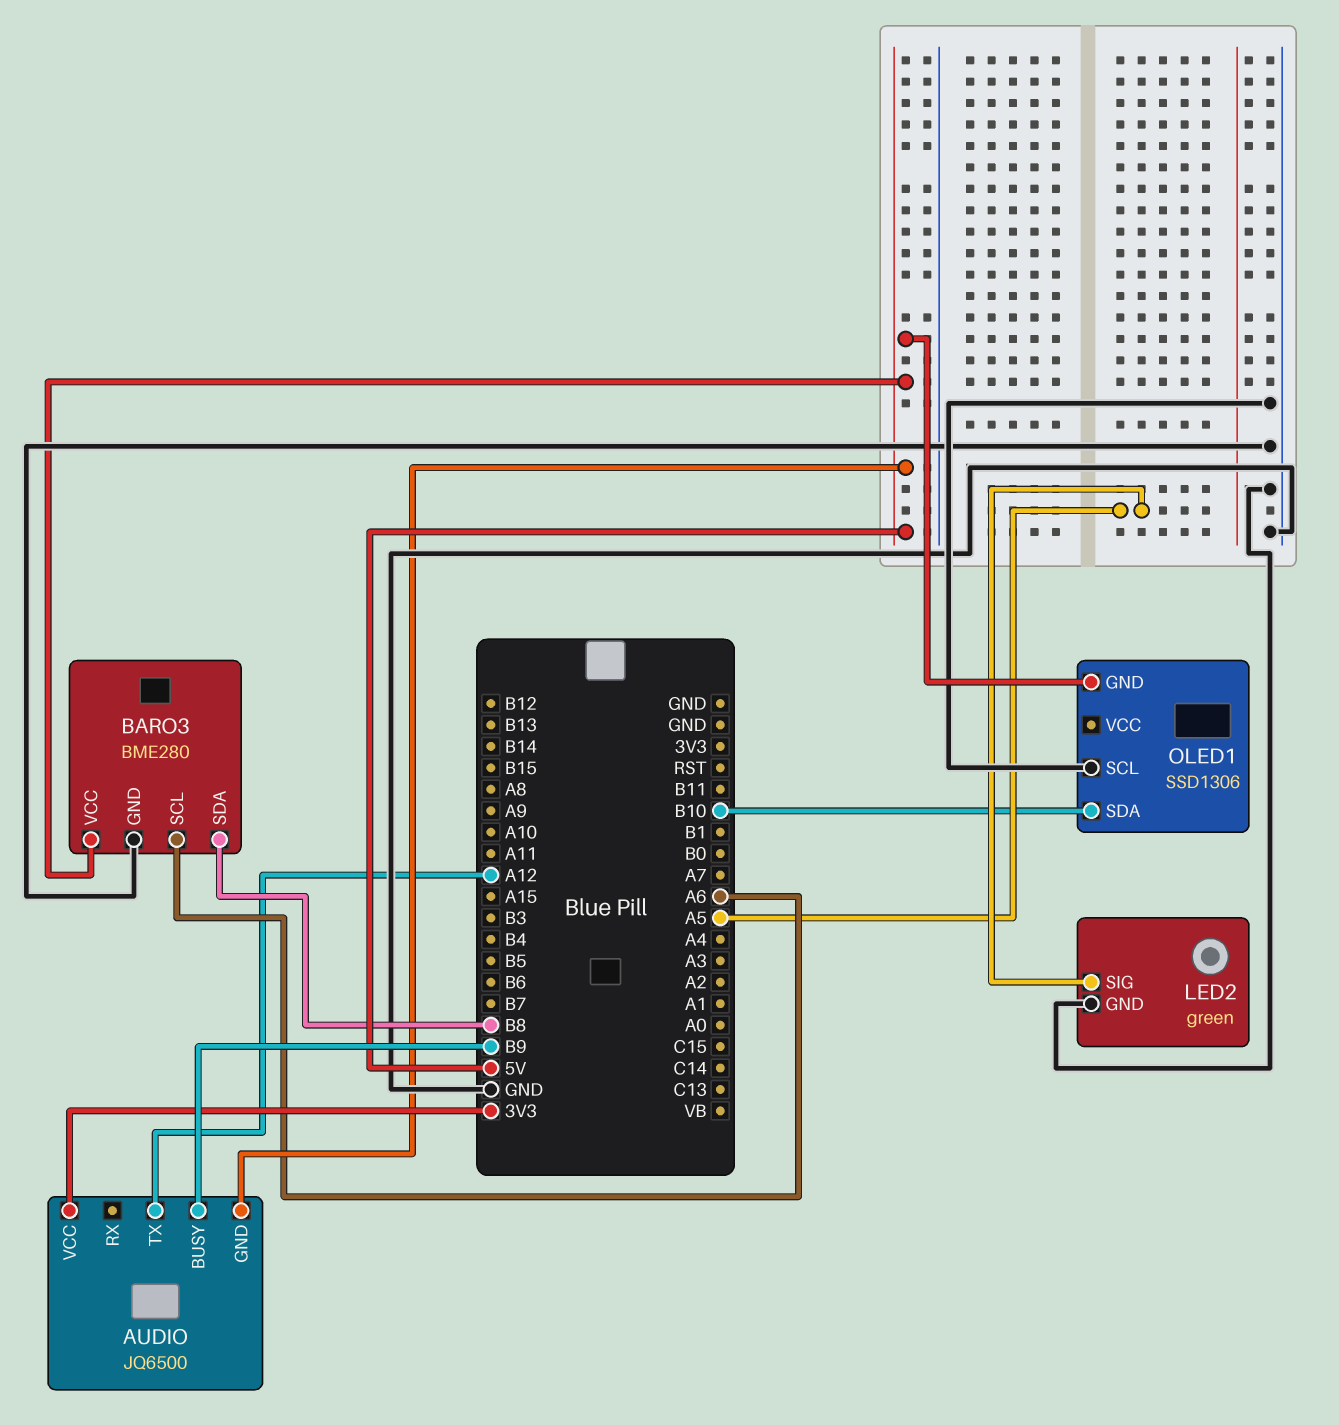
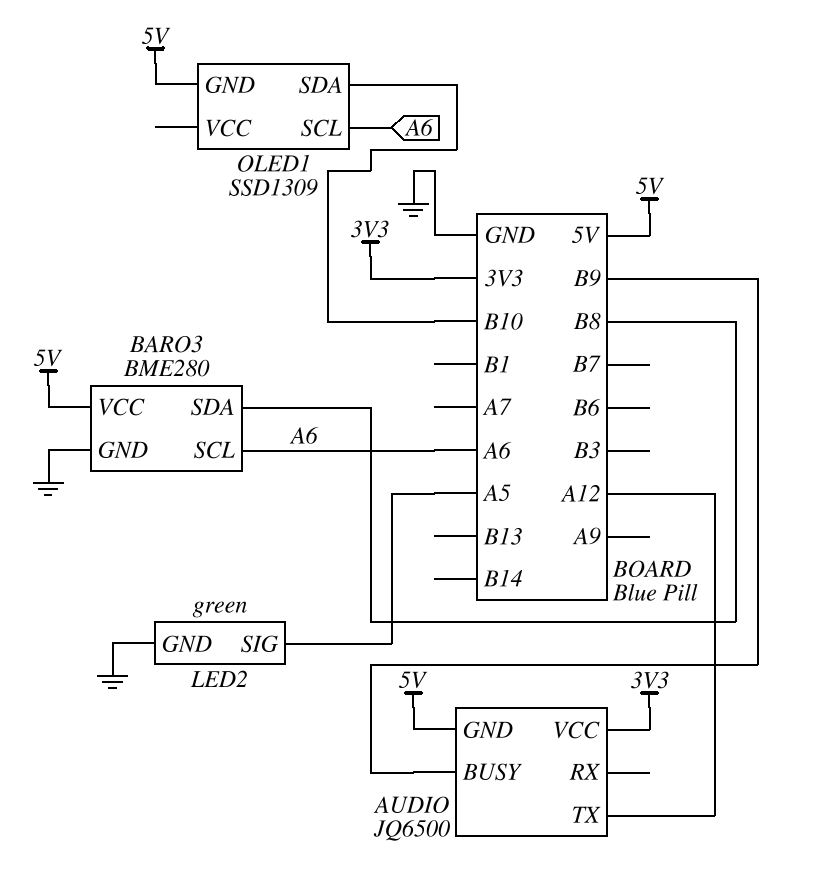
OLED1: SSD1306 -> SSD1309
OLED1 pin SCL: GND -> A6

